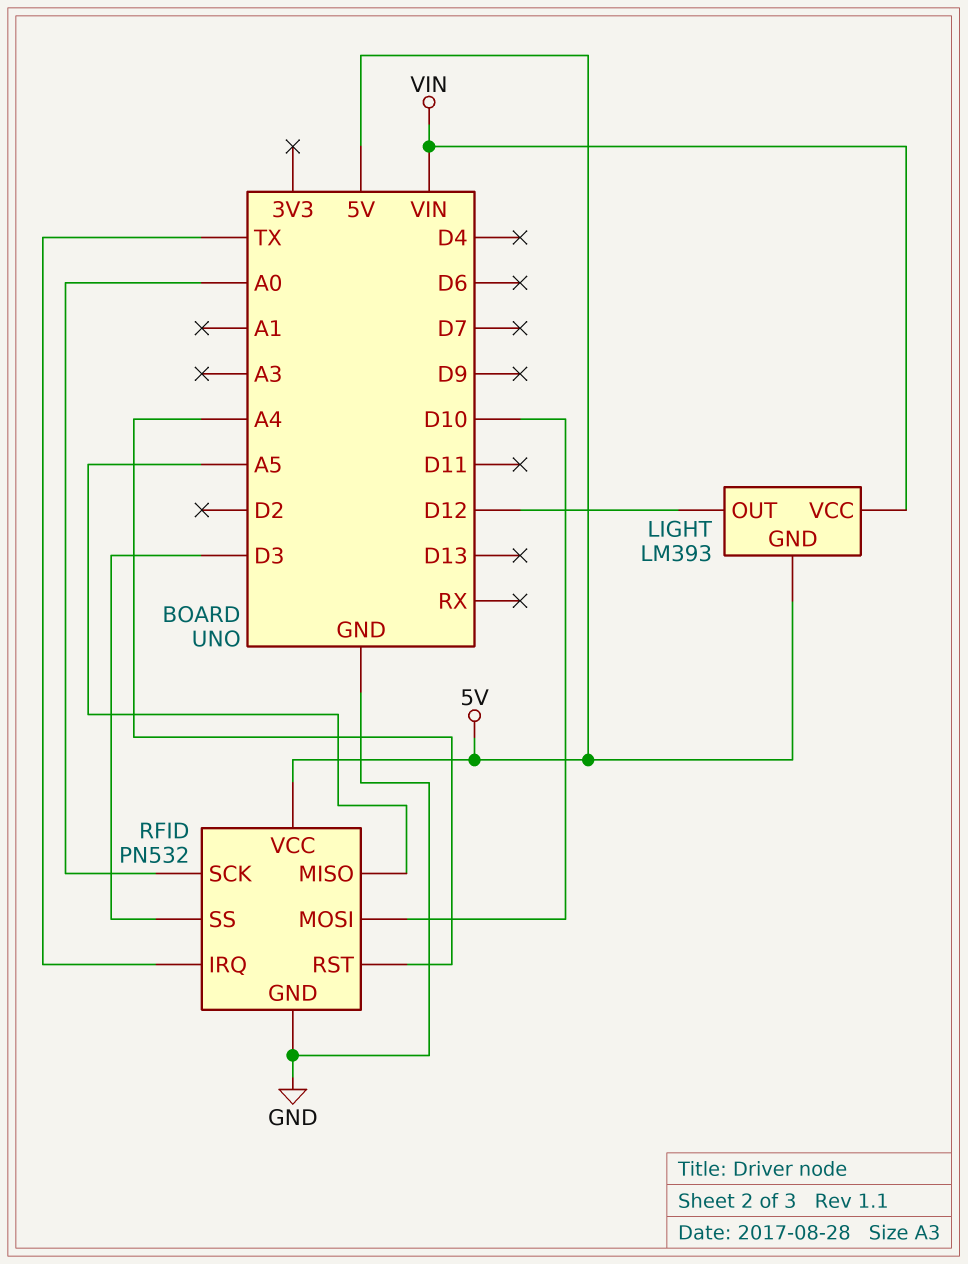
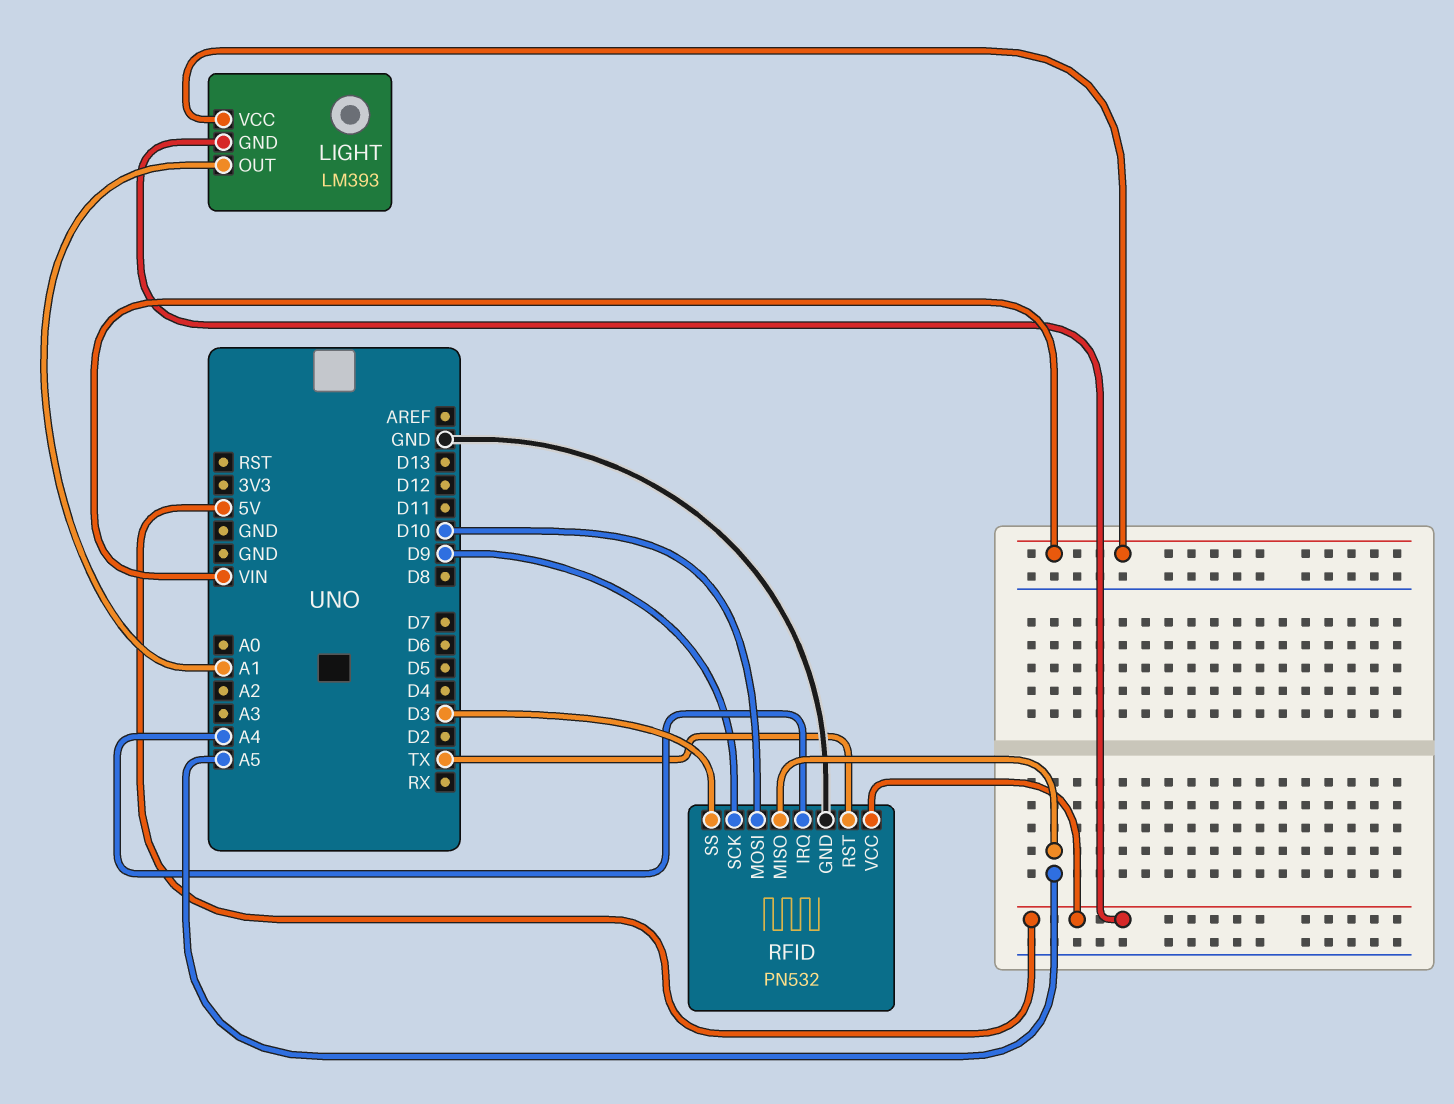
LIGHT pin OUT: D12 -> A1
RFID pin IRQ: TX -> A4
RFID pin RST: A4 -> TX
RFID pin SCK: A0 -> D9

